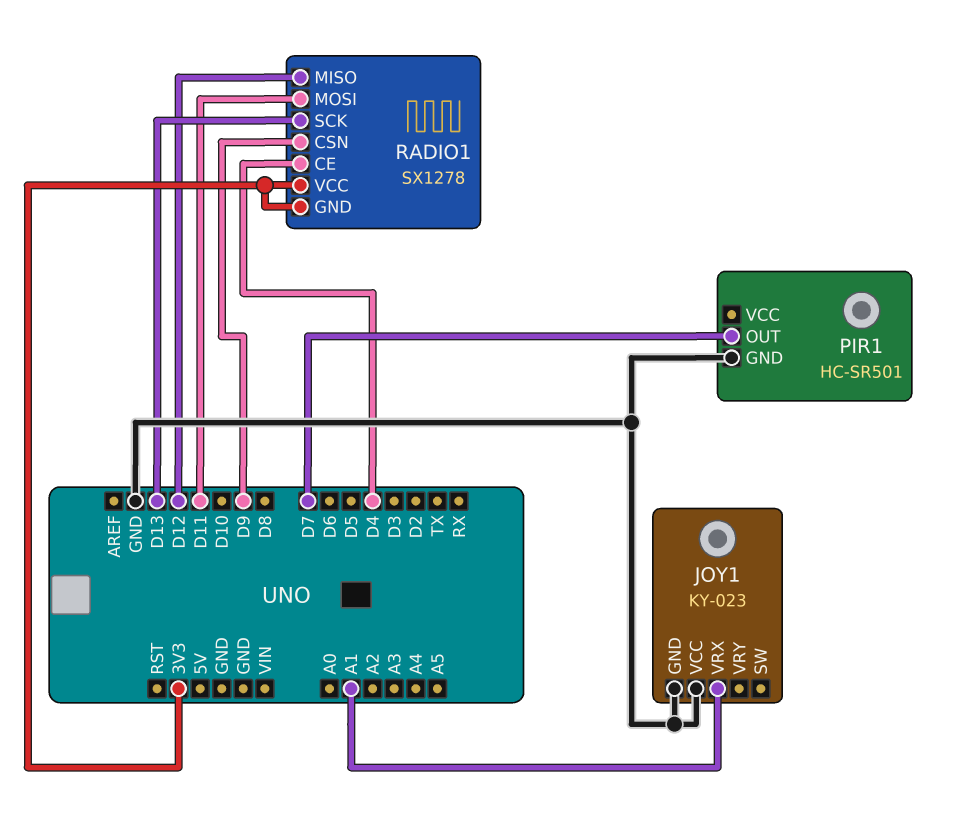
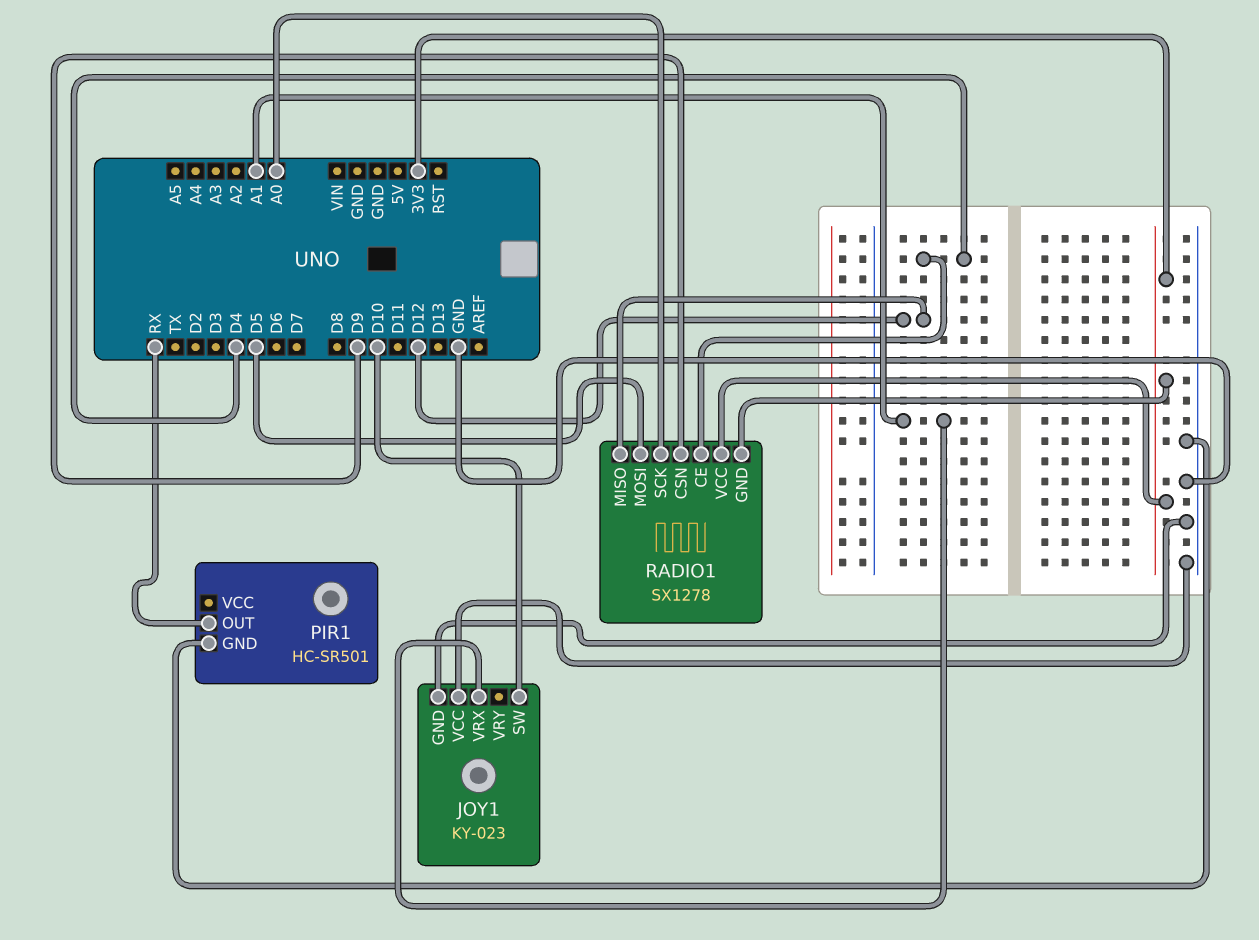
JOY1 pin SW: none -> D10
PIR1 pin OUT: D7 -> RX
RADIO1 pin MOSI: D11 -> D5
RADIO1 pin SCK: D13 -> A0

